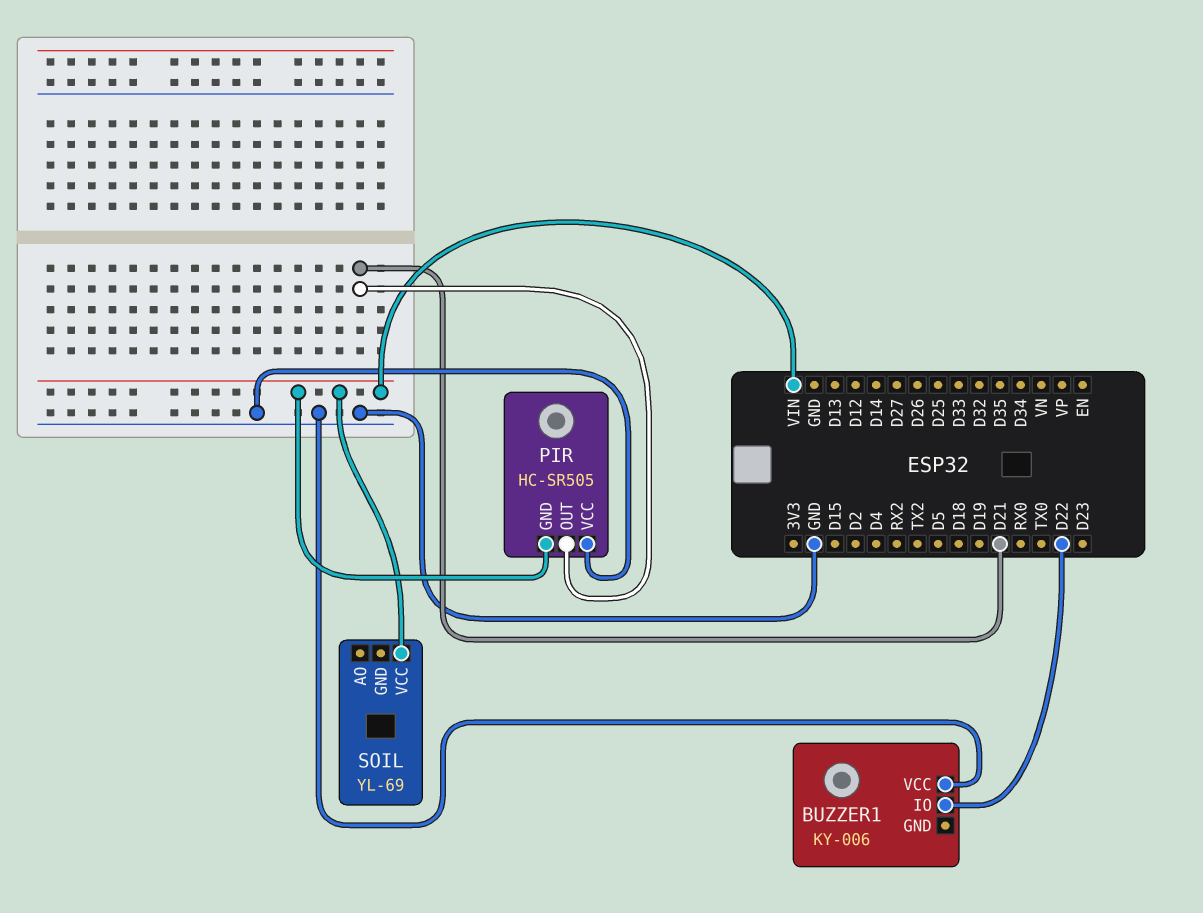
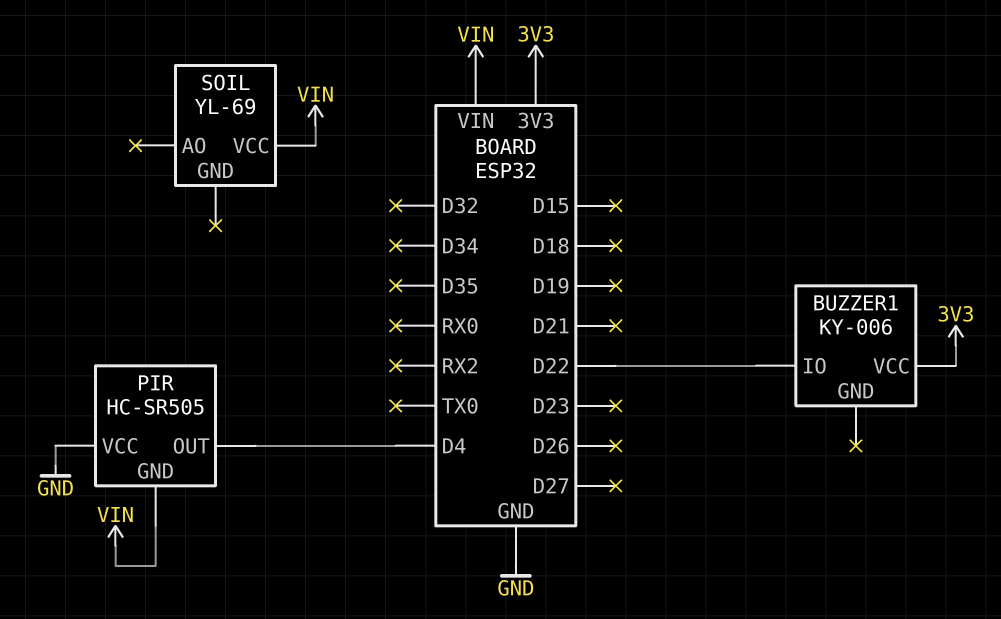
BUZZER1 pin VCC: GND -> 3V3
PIR pin OUT: D21 -> D4

